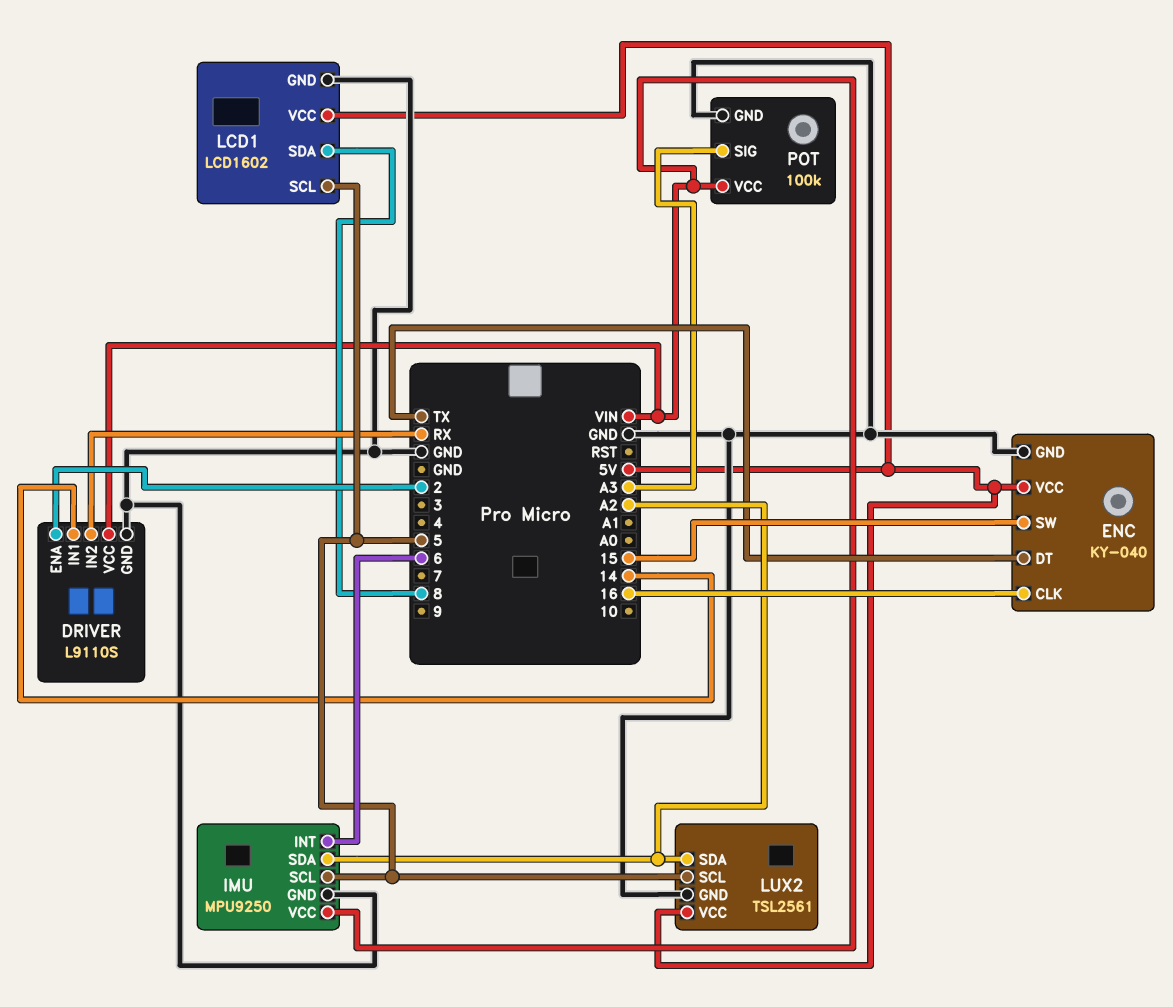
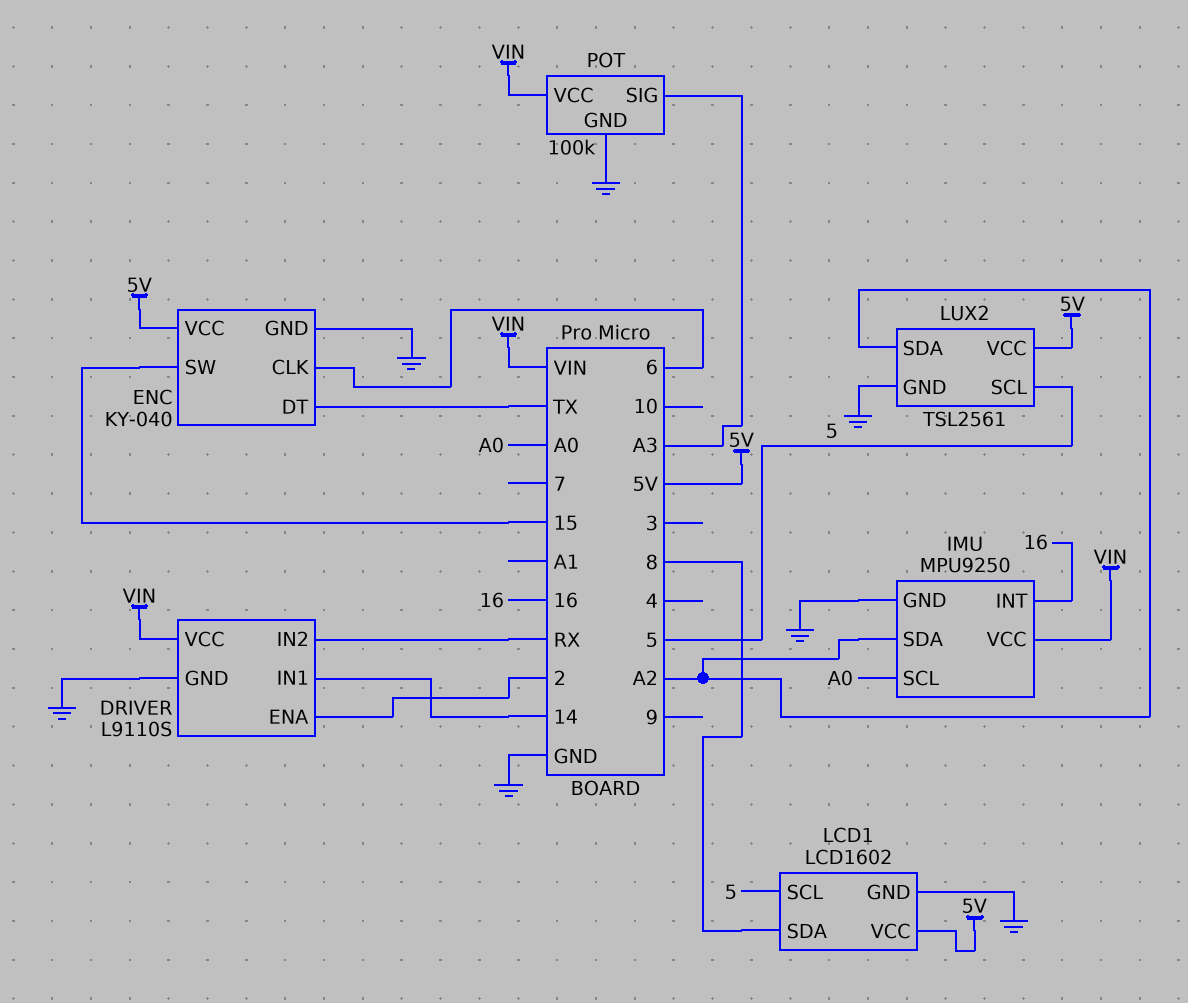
ENC pin CLK: 16 -> 6
IMU pin INT: 6 -> 16
IMU pin SCL: 5 -> A0

